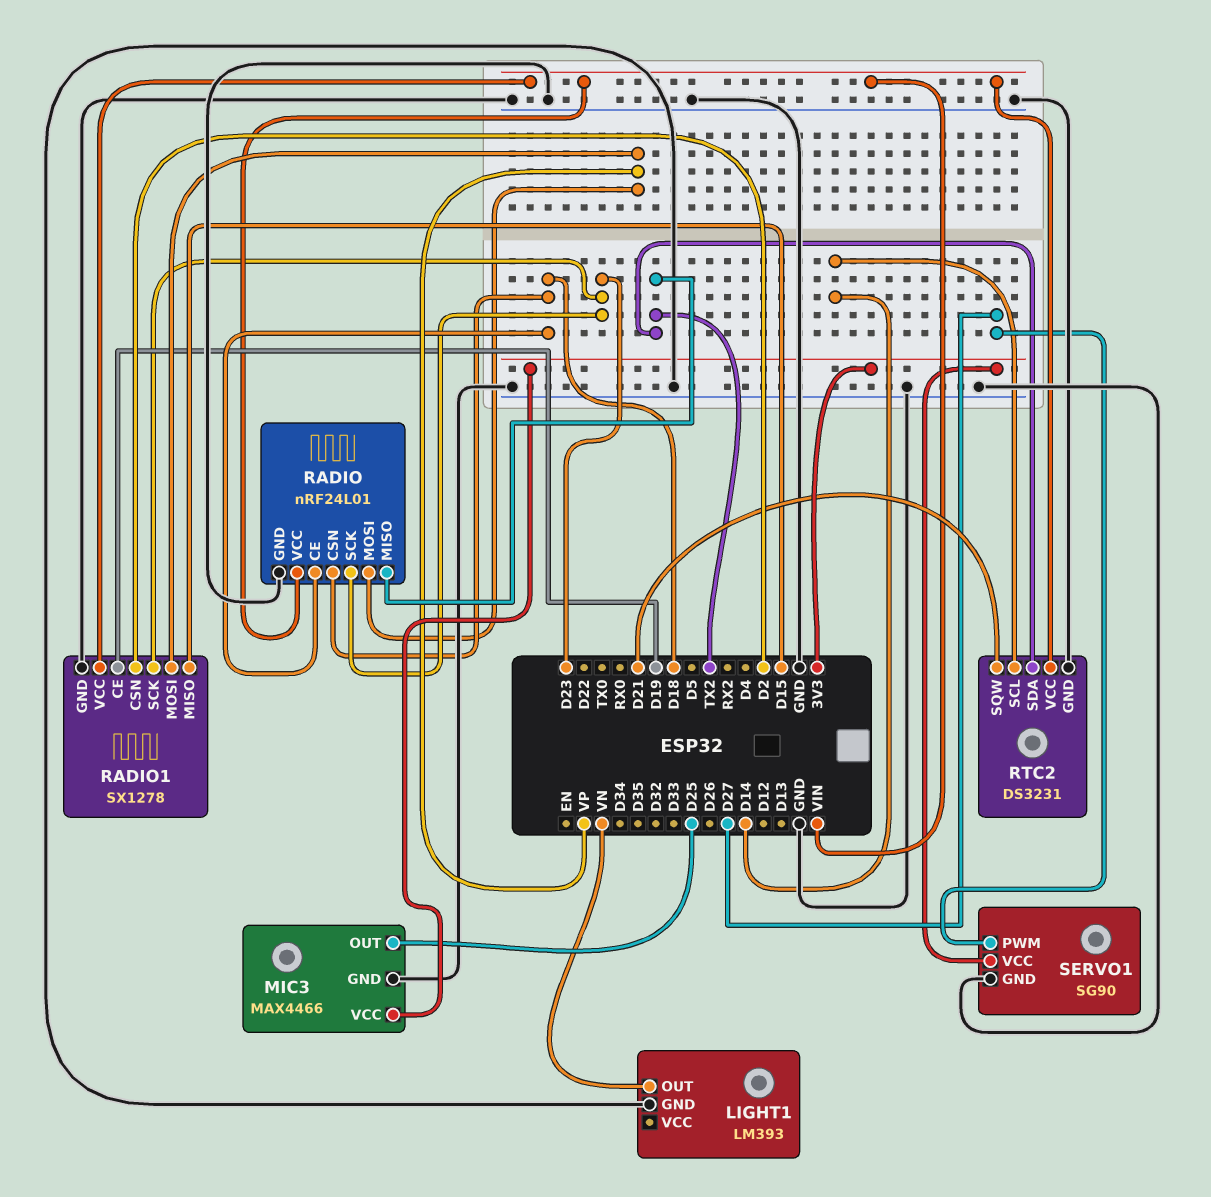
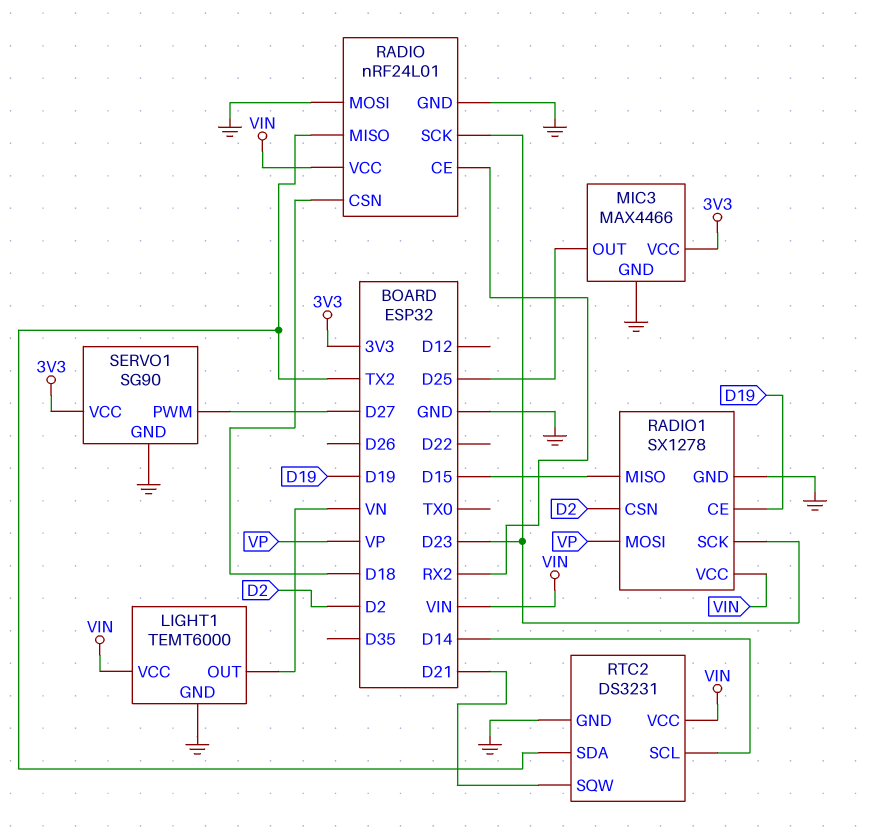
LIGHT1: LM393 -> TEMT6000
LIGHT1 pin VCC: none -> VIN
RADIO pin CE: D18 -> RX2
RADIO pin MOSI: VP -> GND

